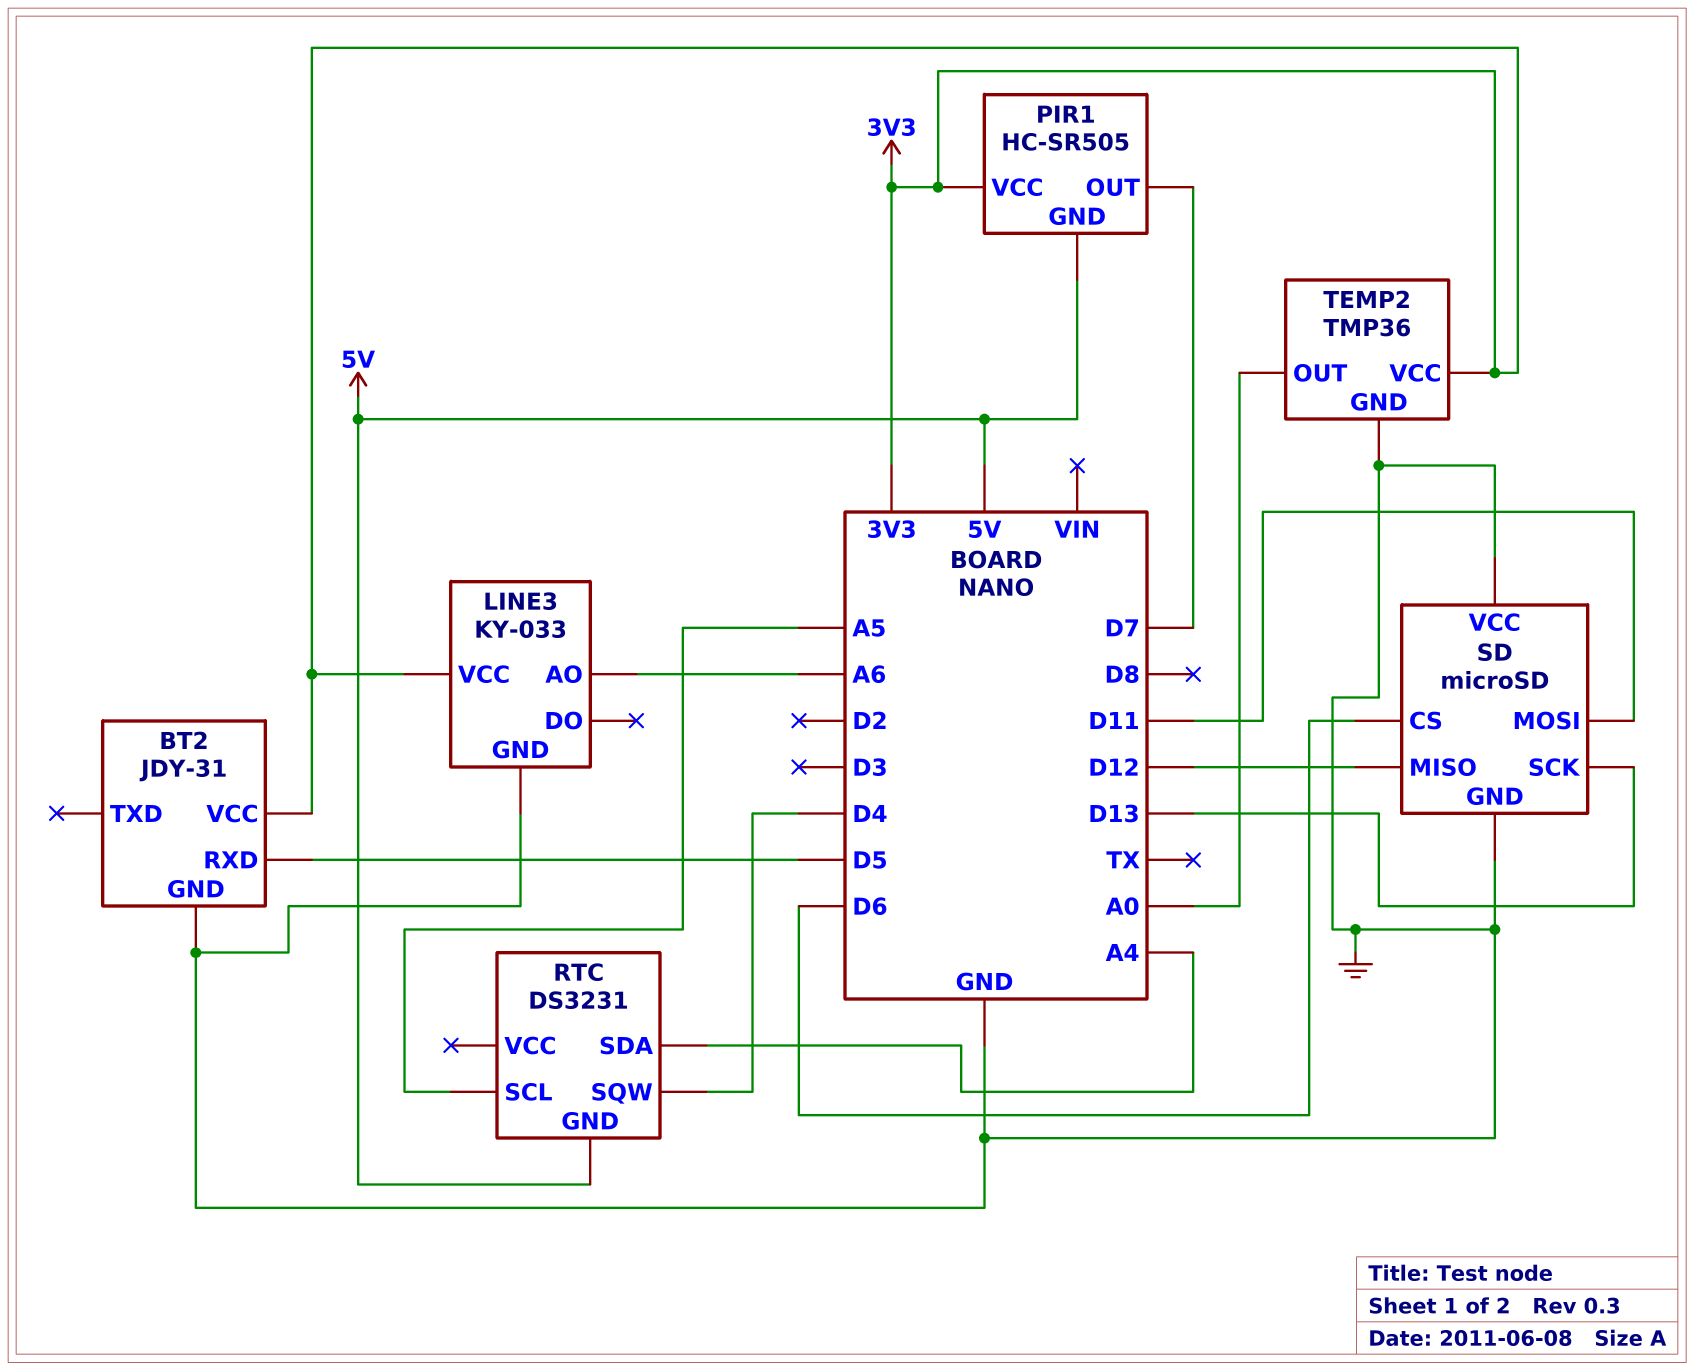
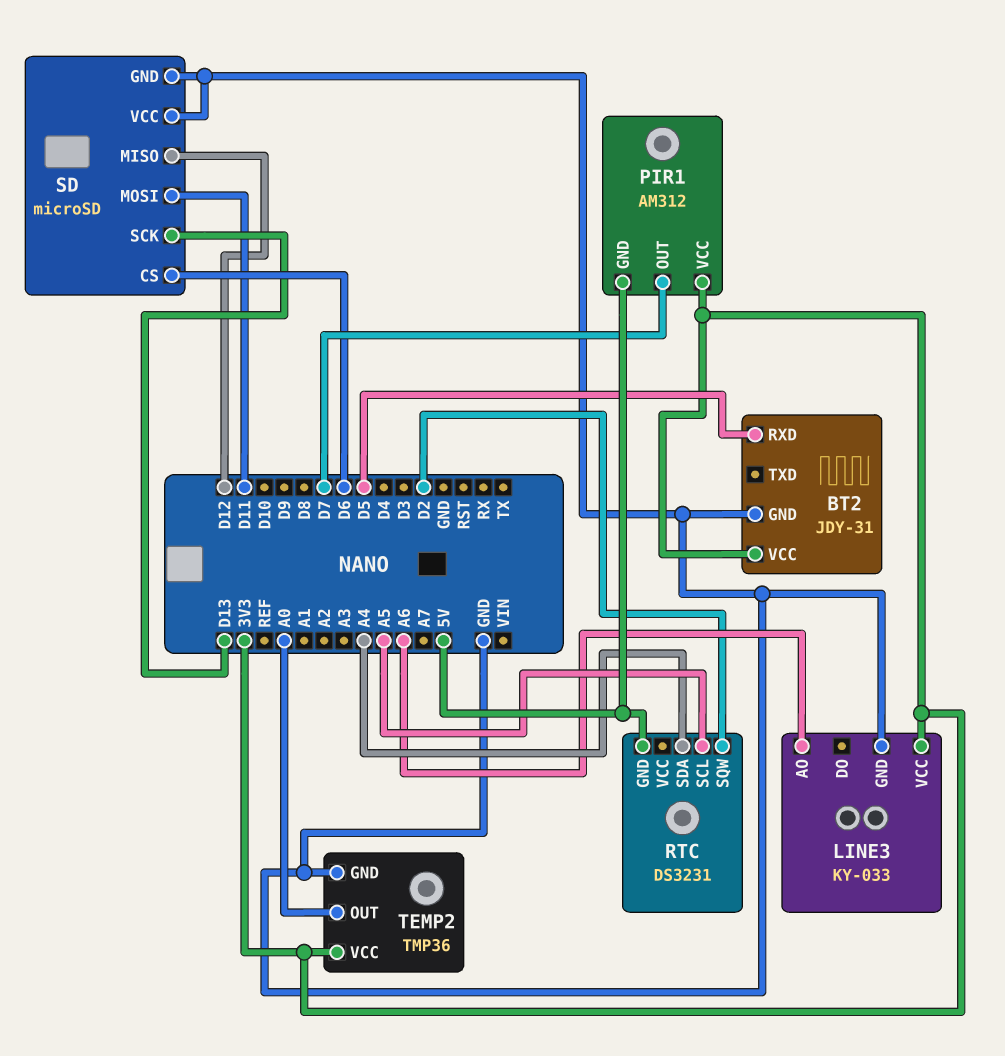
PIR1: HC-SR505 -> AM312
RTC pin SQW: D4 -> D2

